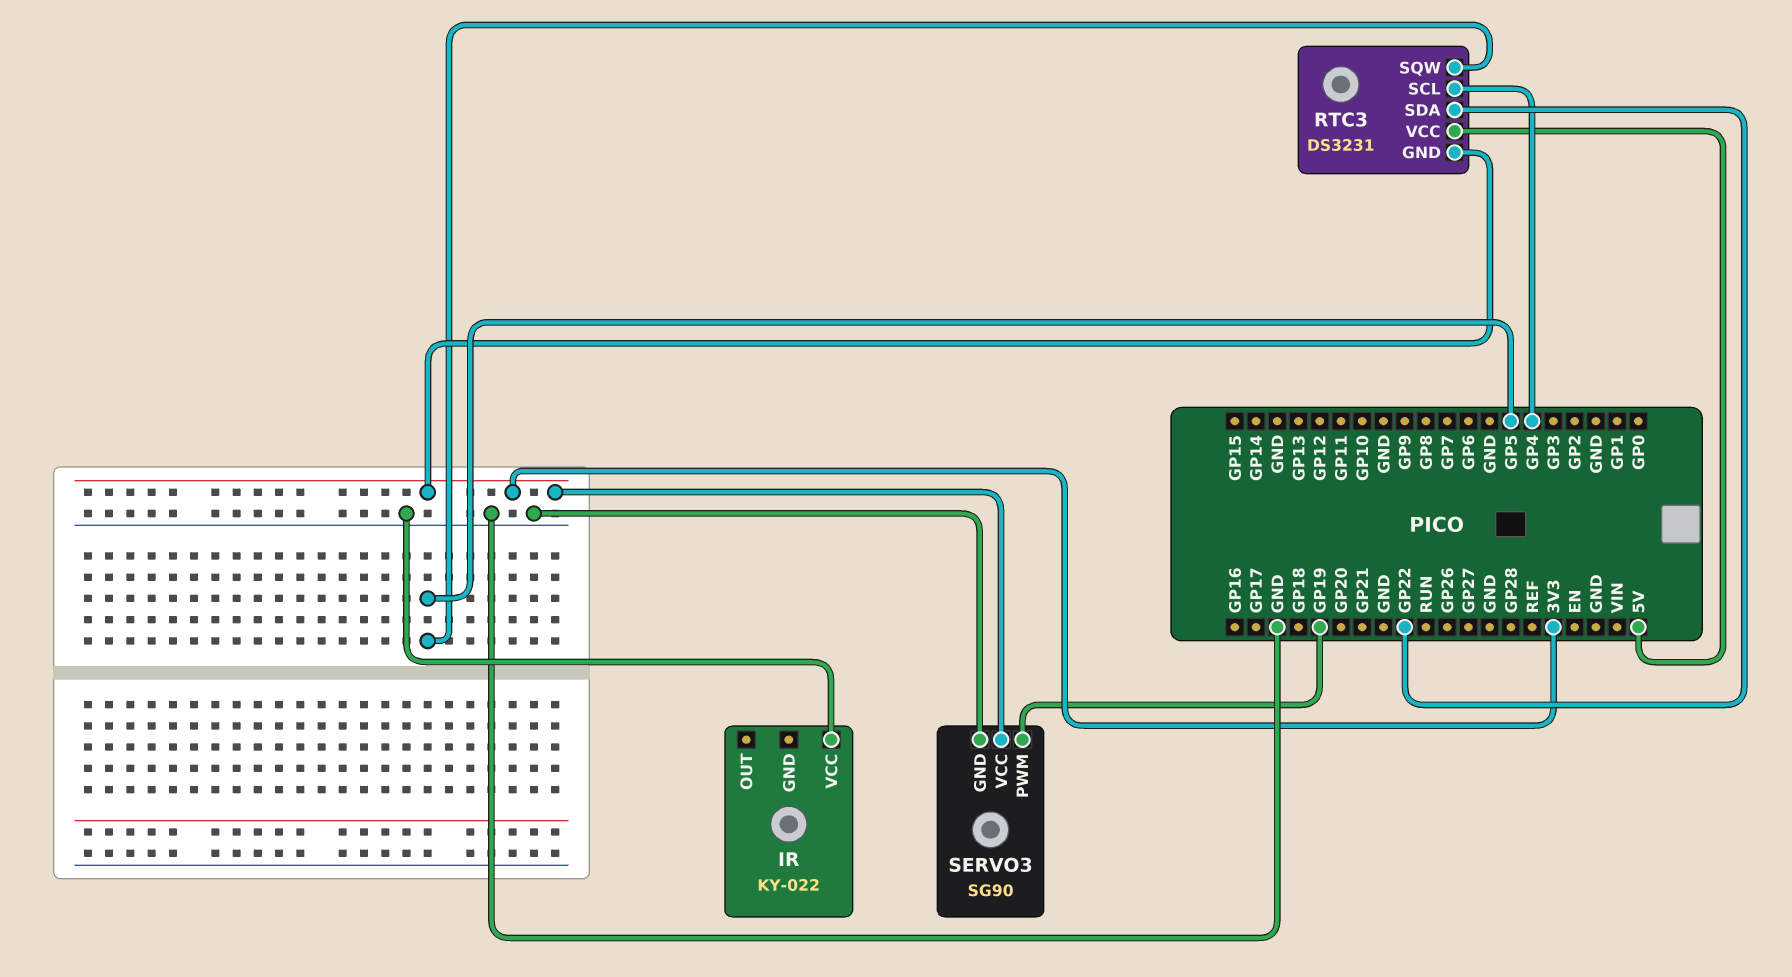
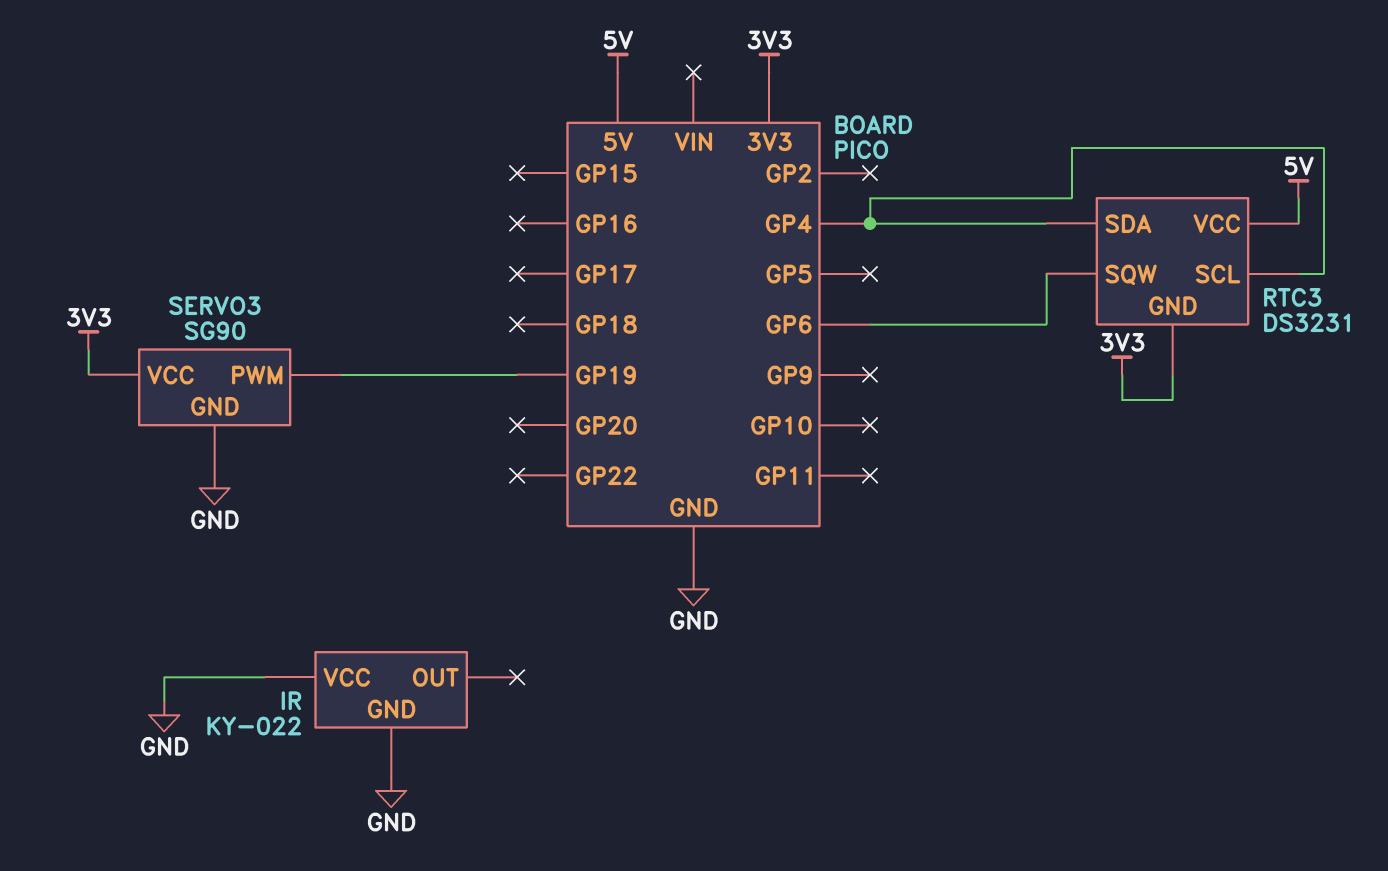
IR pin GND: none -> GND
RTC3 pin SDA: GP22 -> GP4
RTC3 pin SQW: GP5 -> GP6

